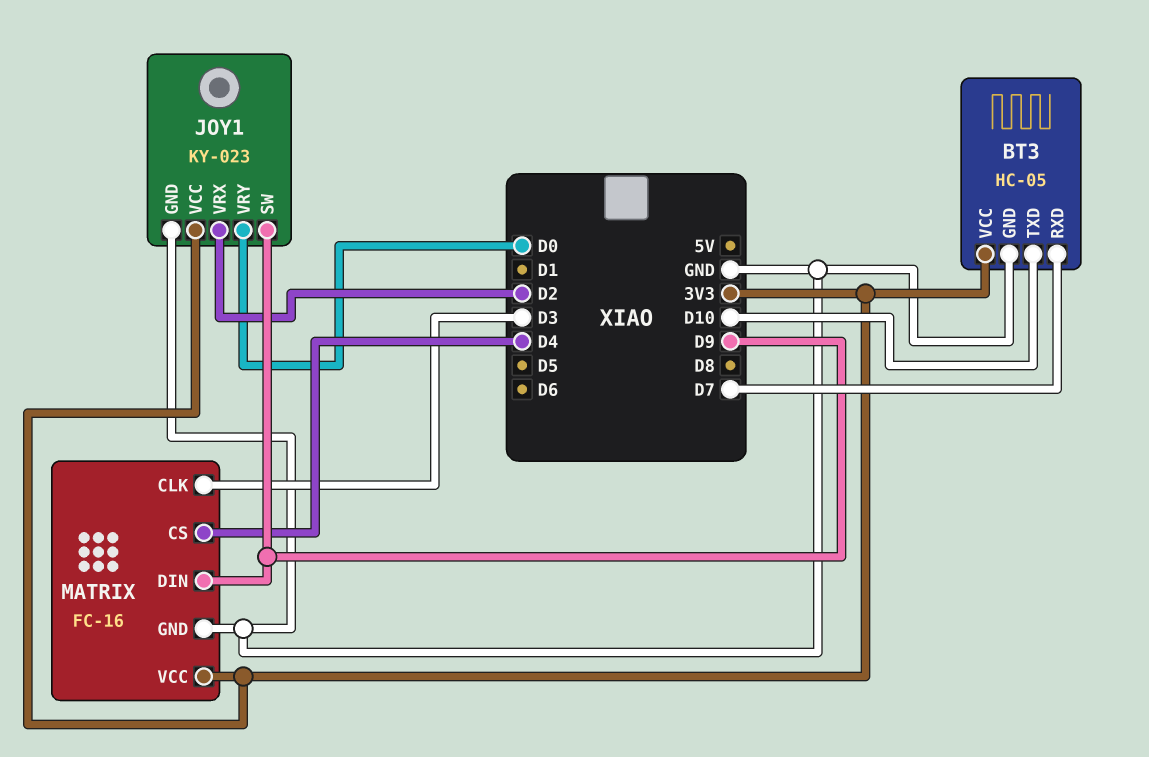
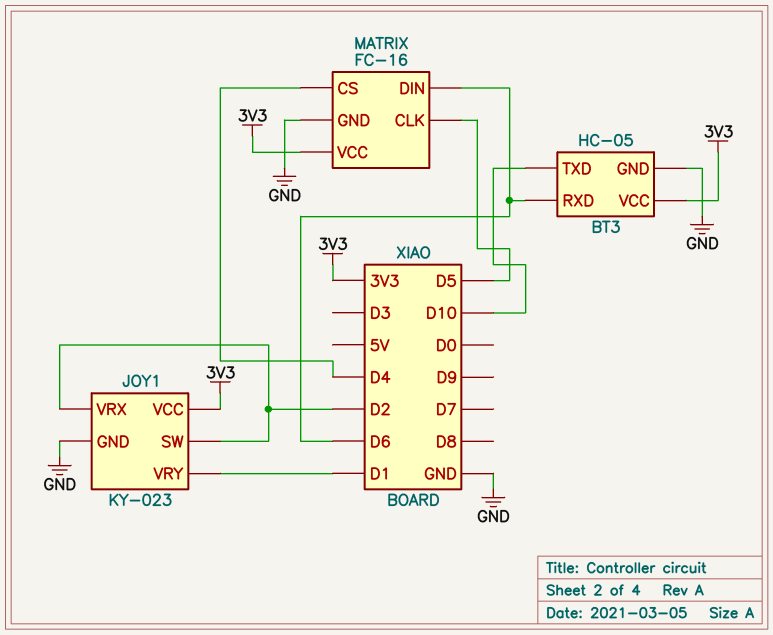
BT3 pin RXD: D7 -> D6
JOY1 pin SW: D9 -> D2
JOY1 pin VRY: D0 -> D1
MATRIX pin CLK: D3 -> D5
MATRIX pin DIN: D9 -> D6

